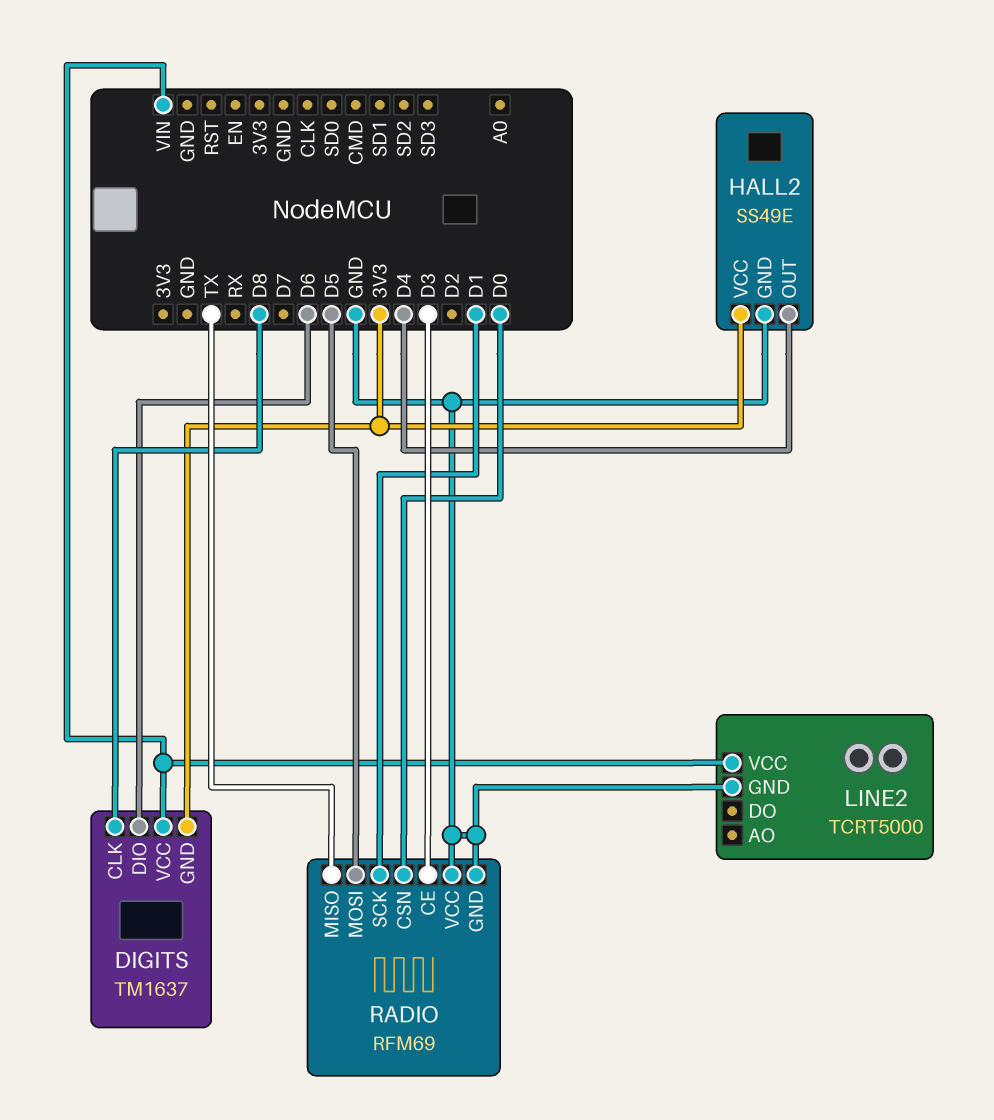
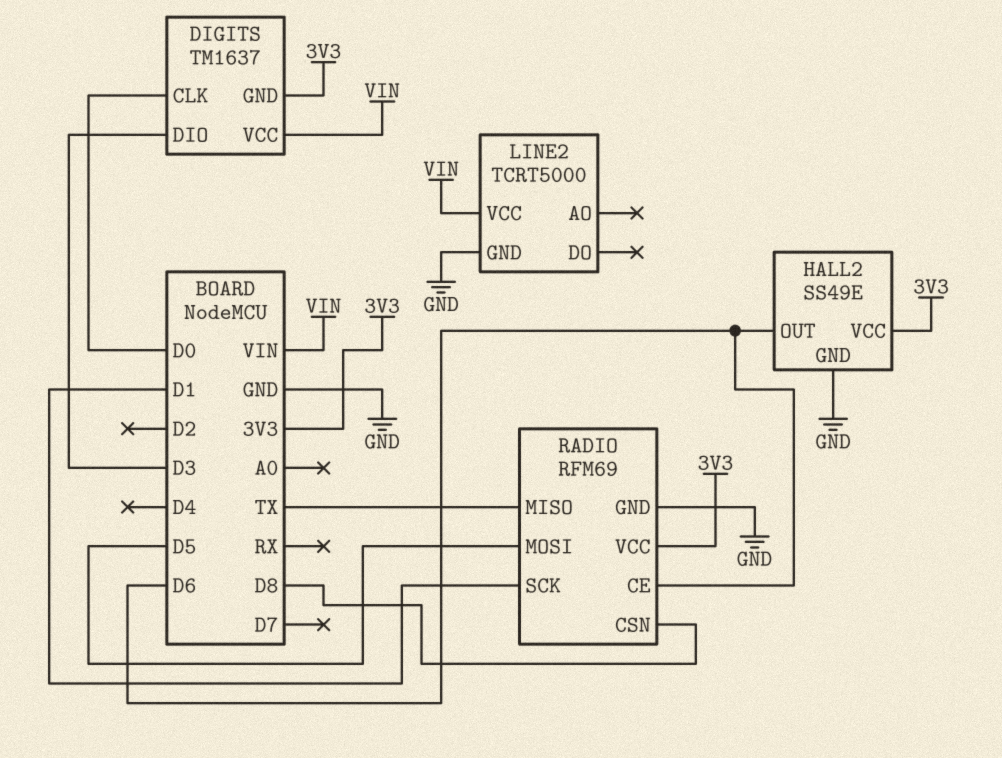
DIGITS pin CLK: D8 -> D0
DIGITS pin DIO: D6 -> D3
HALL2 pin OUT: D4 -> D6
RADIO pin CE: D3 -> D6
RADIO pin CSN: D0 -> D8
RADIO pin VCC: GND -> 3V3

